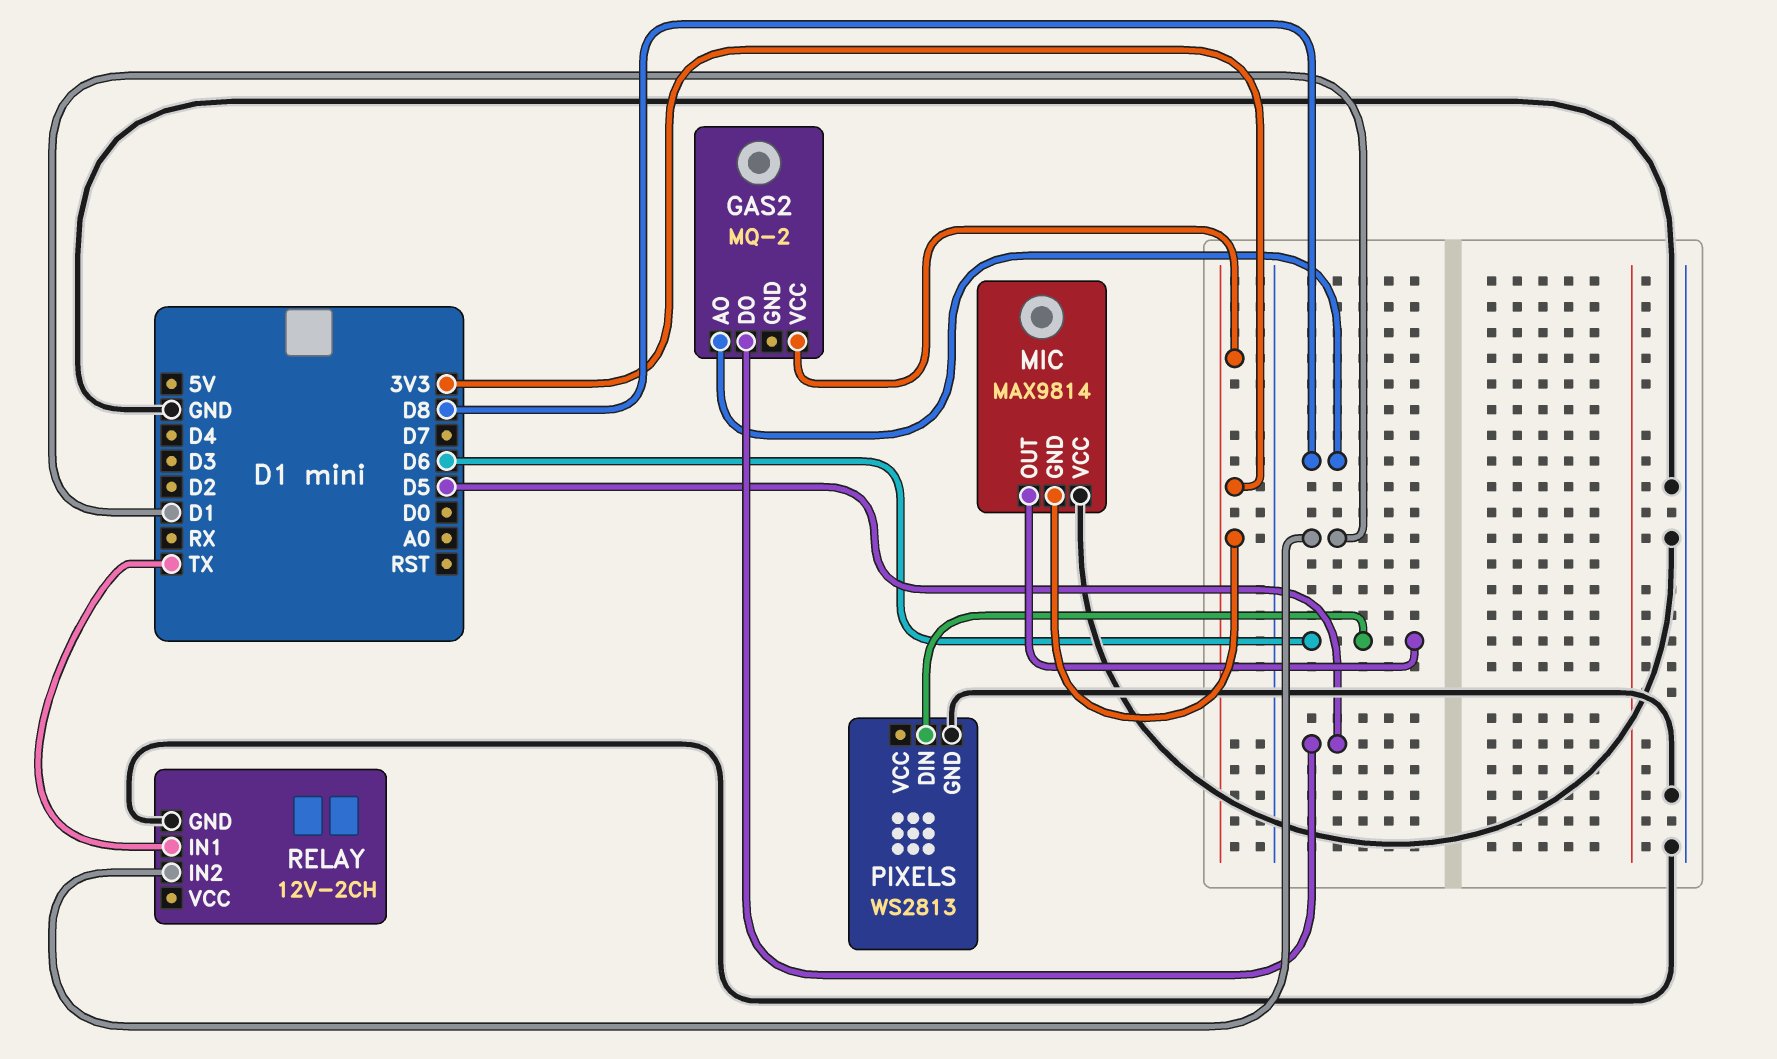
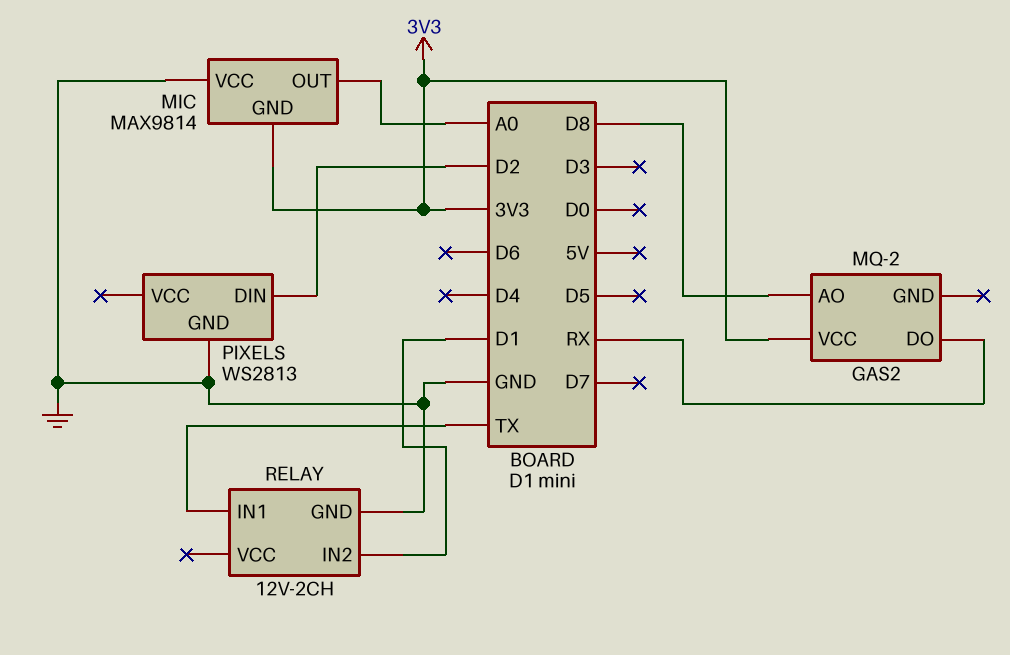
GAS2 pin DO: D5 -> RX
MIC pin OUT: D6 -> A0
PIXELS pin DIN: D6 -> D2

